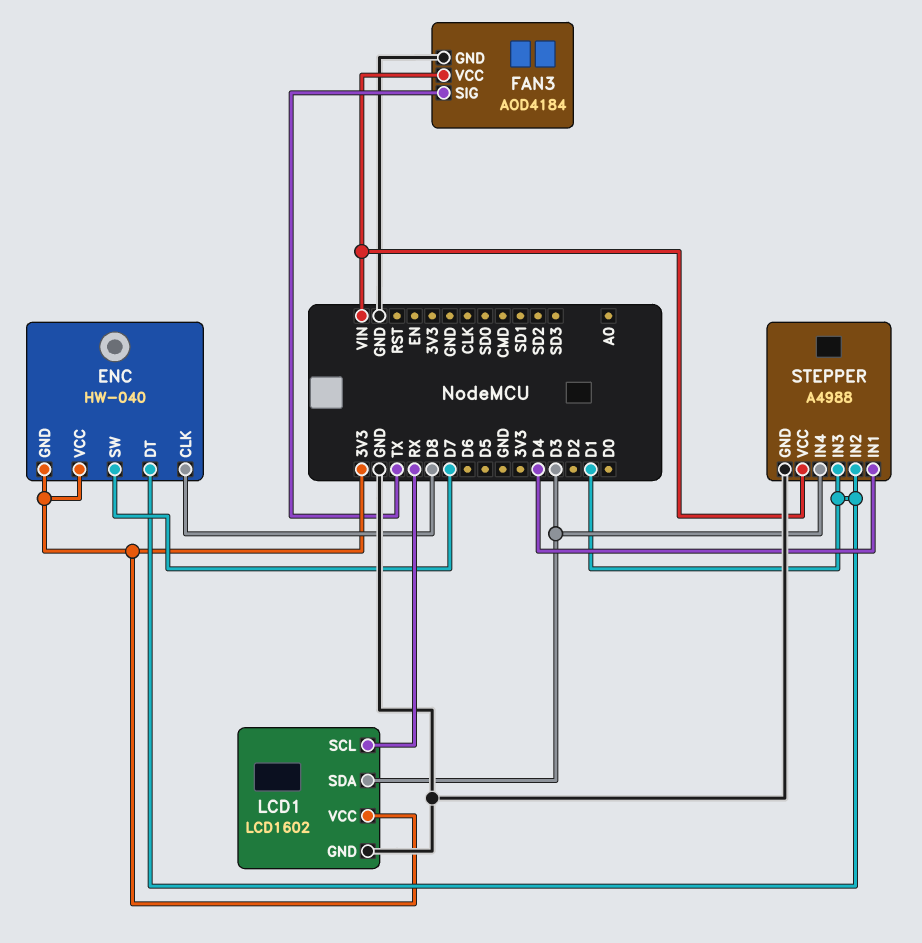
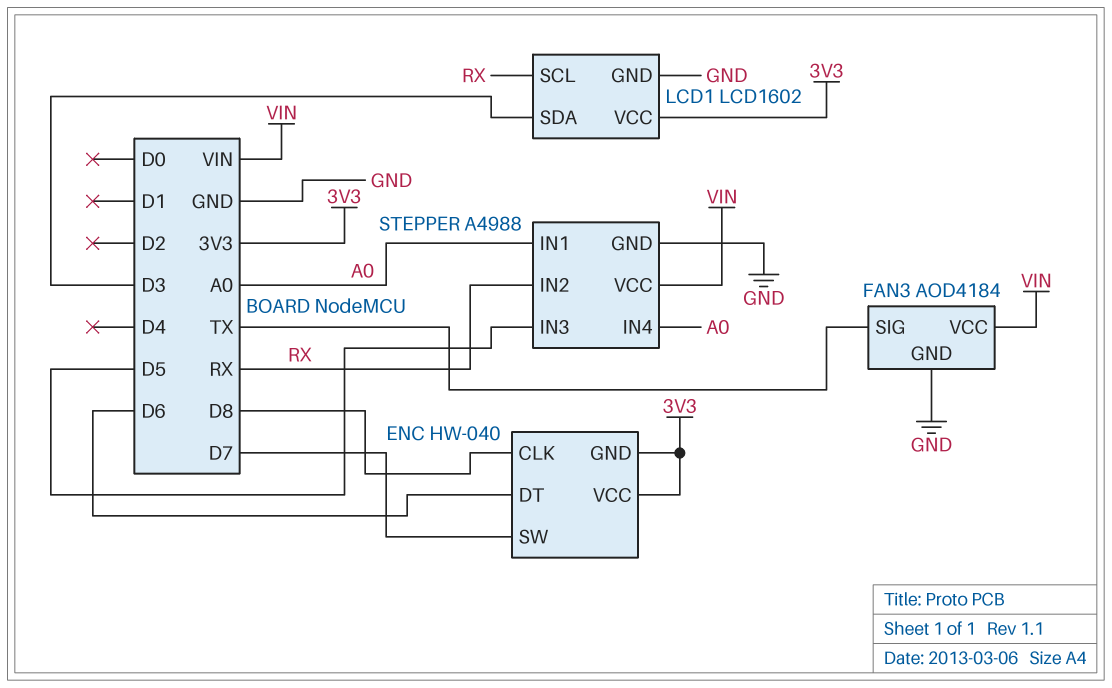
ENC pin DT: D1 -> D6
STEPPER pin IN1: D4 -> A0
STEPPER pin IN2: D1 -> RX
STEPPER pin IN3: D1 -> D5
STEPPER pin IN4: D3 -> A0

